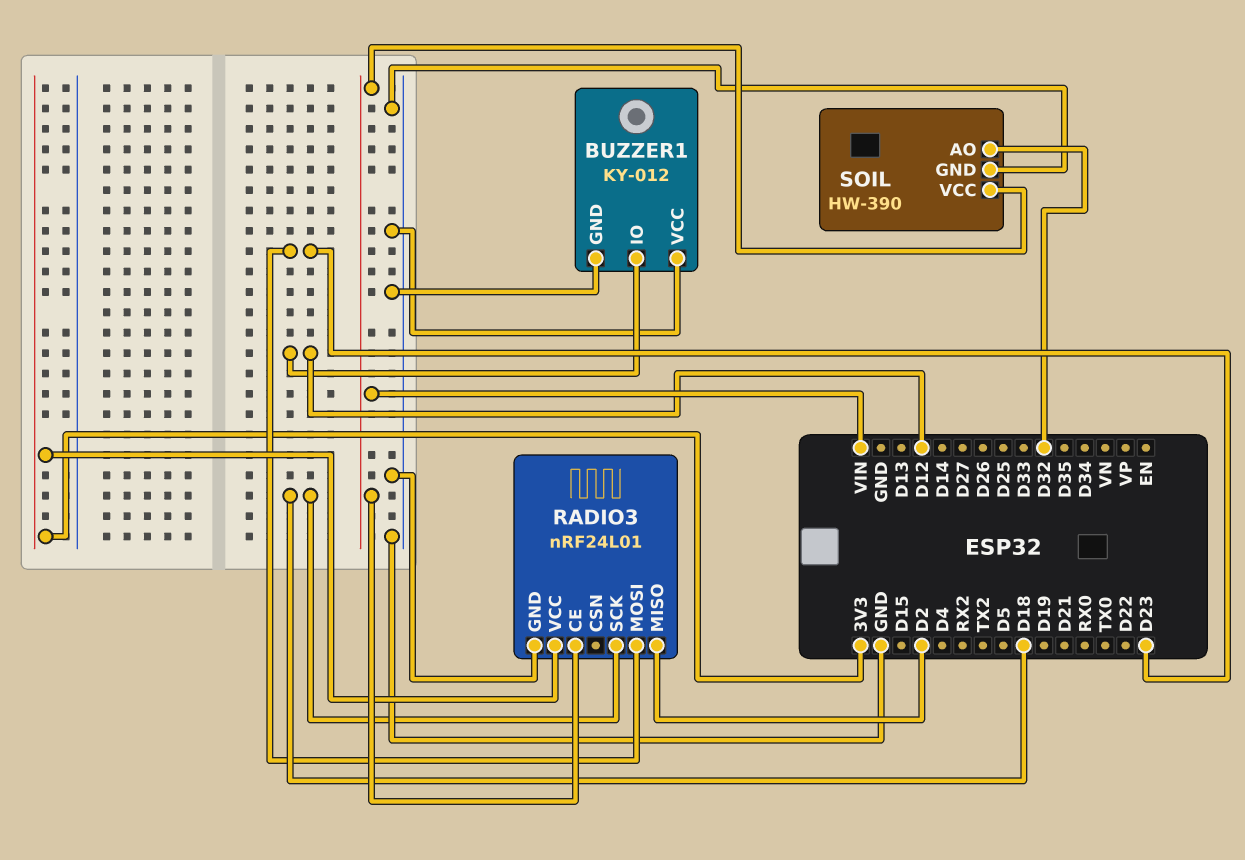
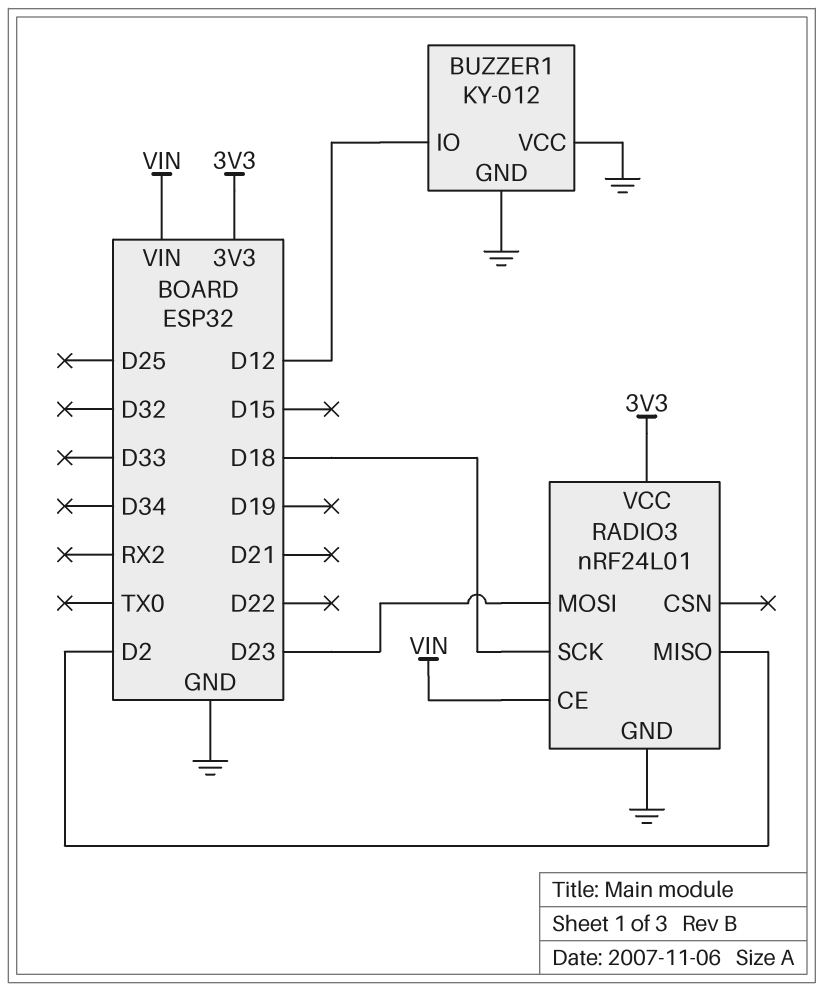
SOIL: HW-390 -> none
SOIL pin AO: D32 -> none
SOIL pin GND: GND -> none
SOIL pin VCC: VIN -> none

